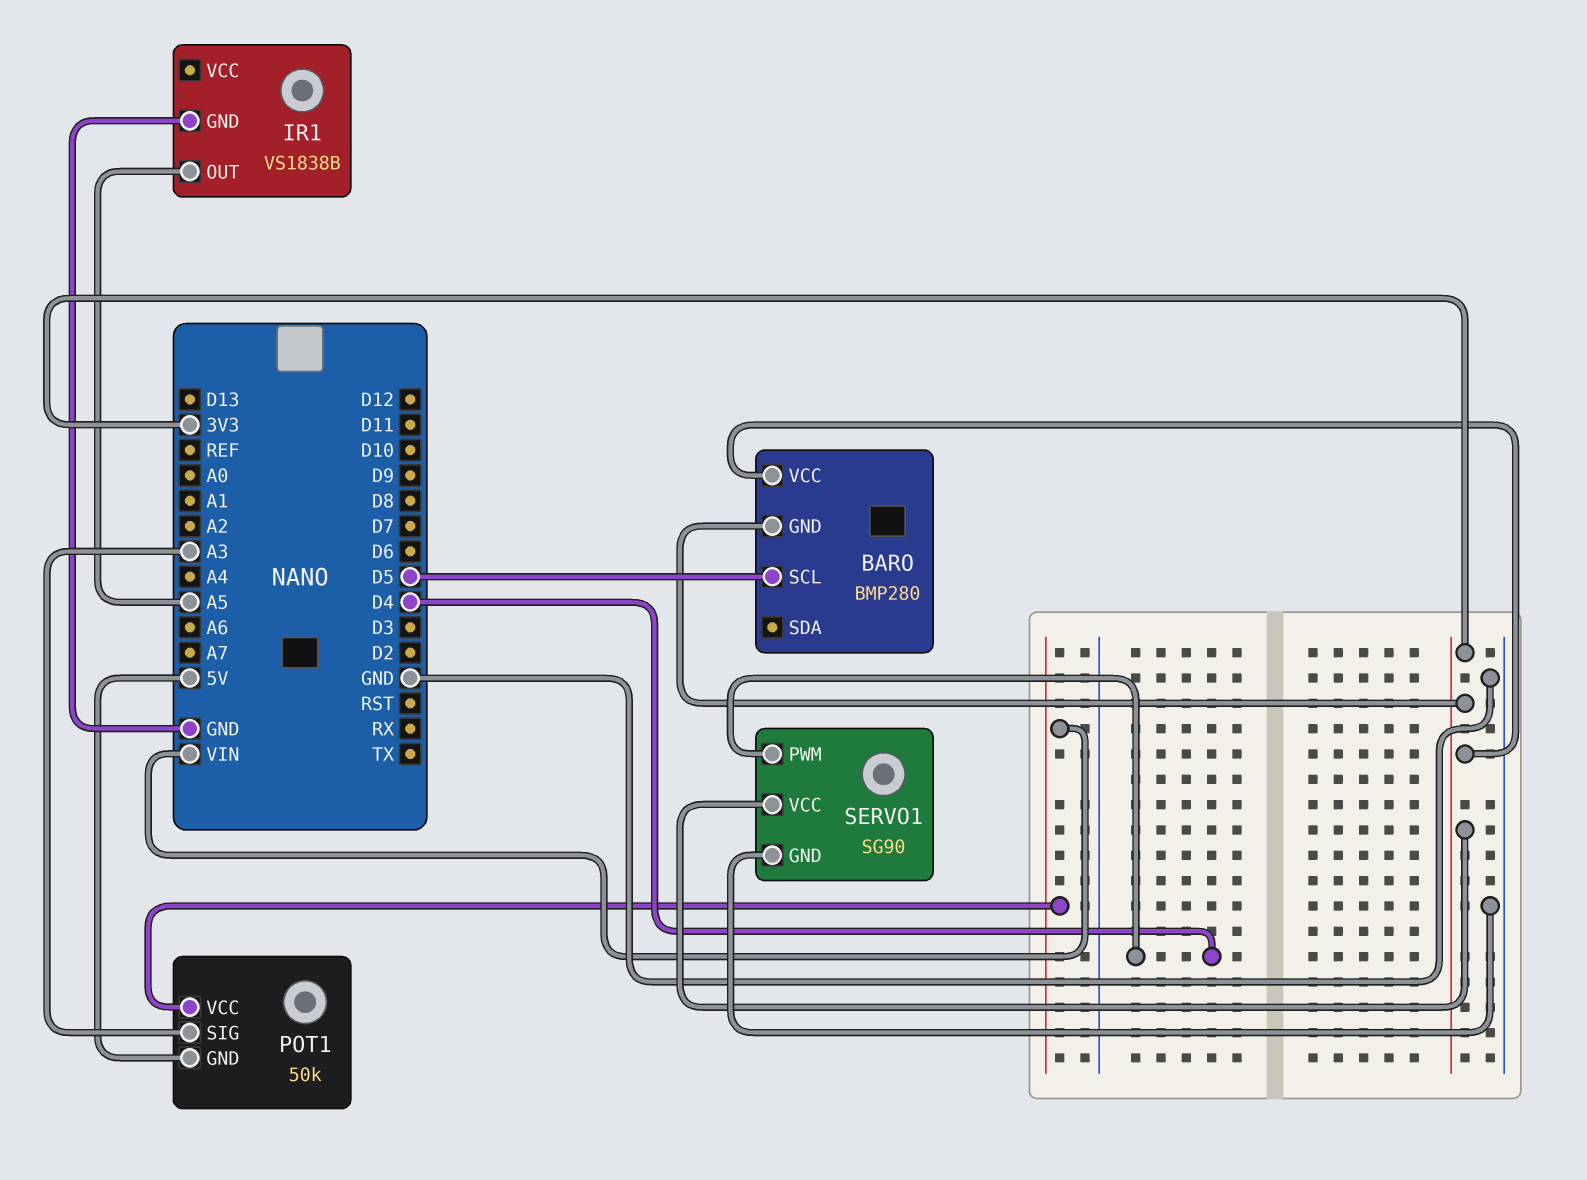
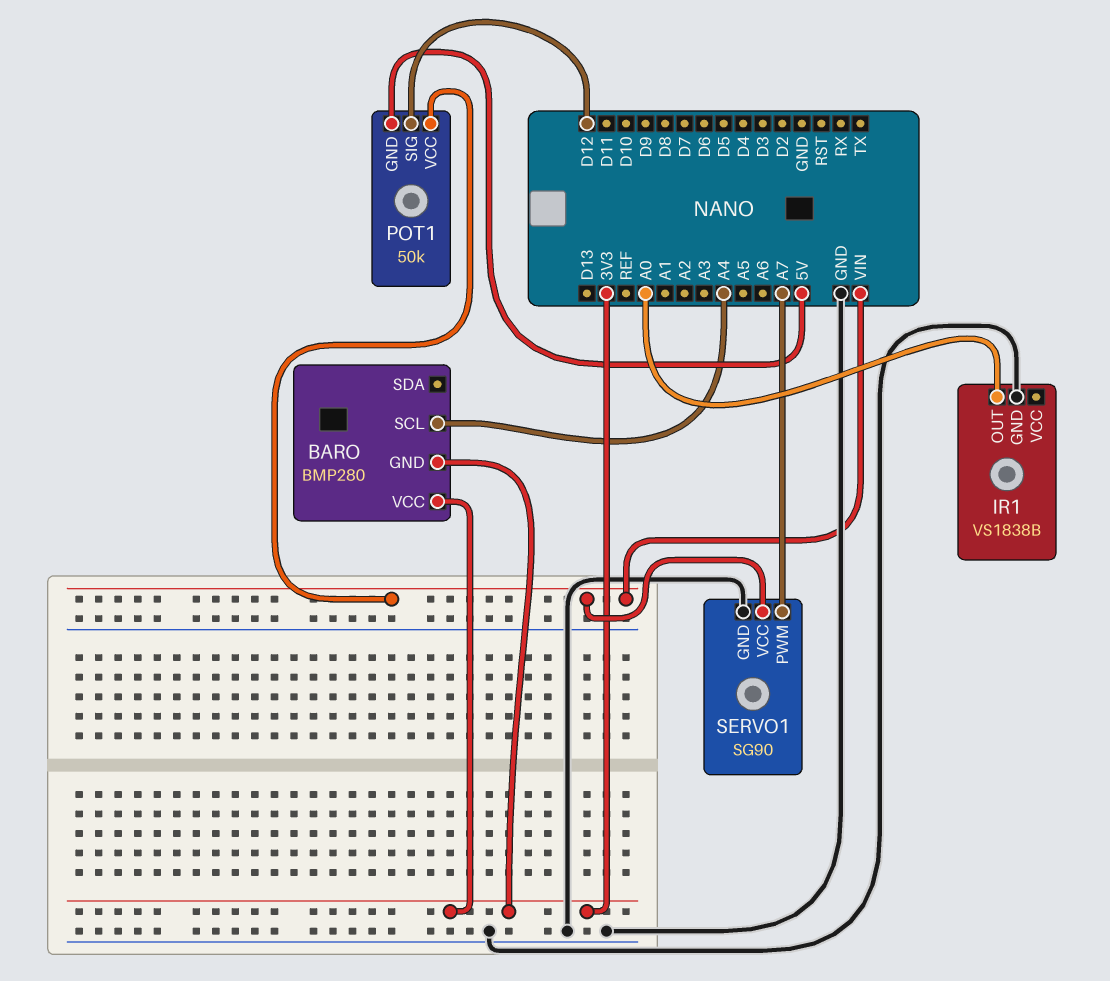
BARO pin SCL: D5 -> A4
IR1 pin OUT: A5 -> A0
POT1 pin SIG: A3 -> D12
SERVO1 pin PWM: D4 -> A7
SERVO1 pin VCC: 3V3 -> VIN

